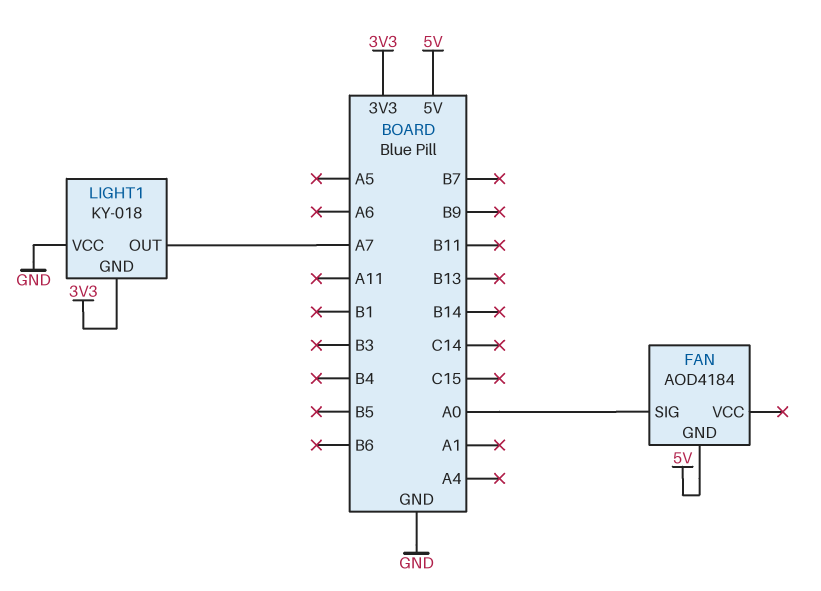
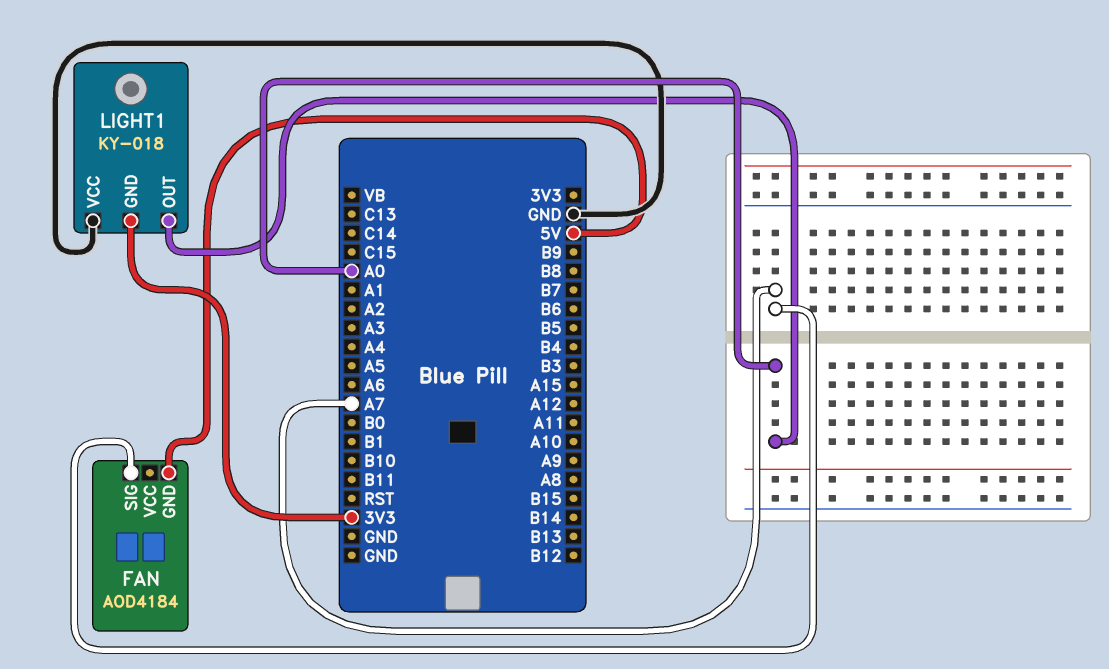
FAN pin SIG: A0 -> A7
LIGHT1 pin OUT: A7 -> A0

